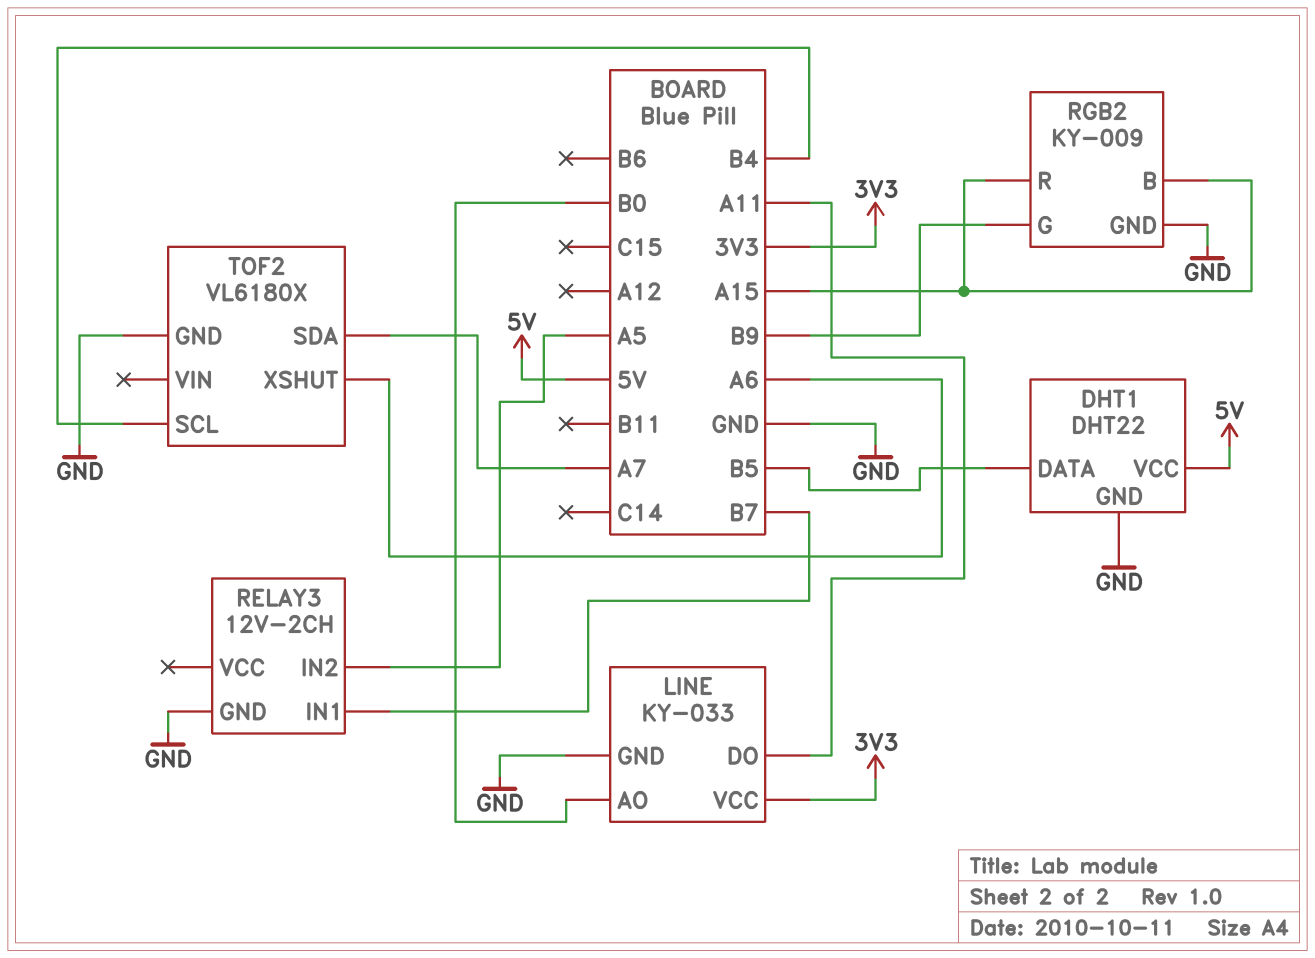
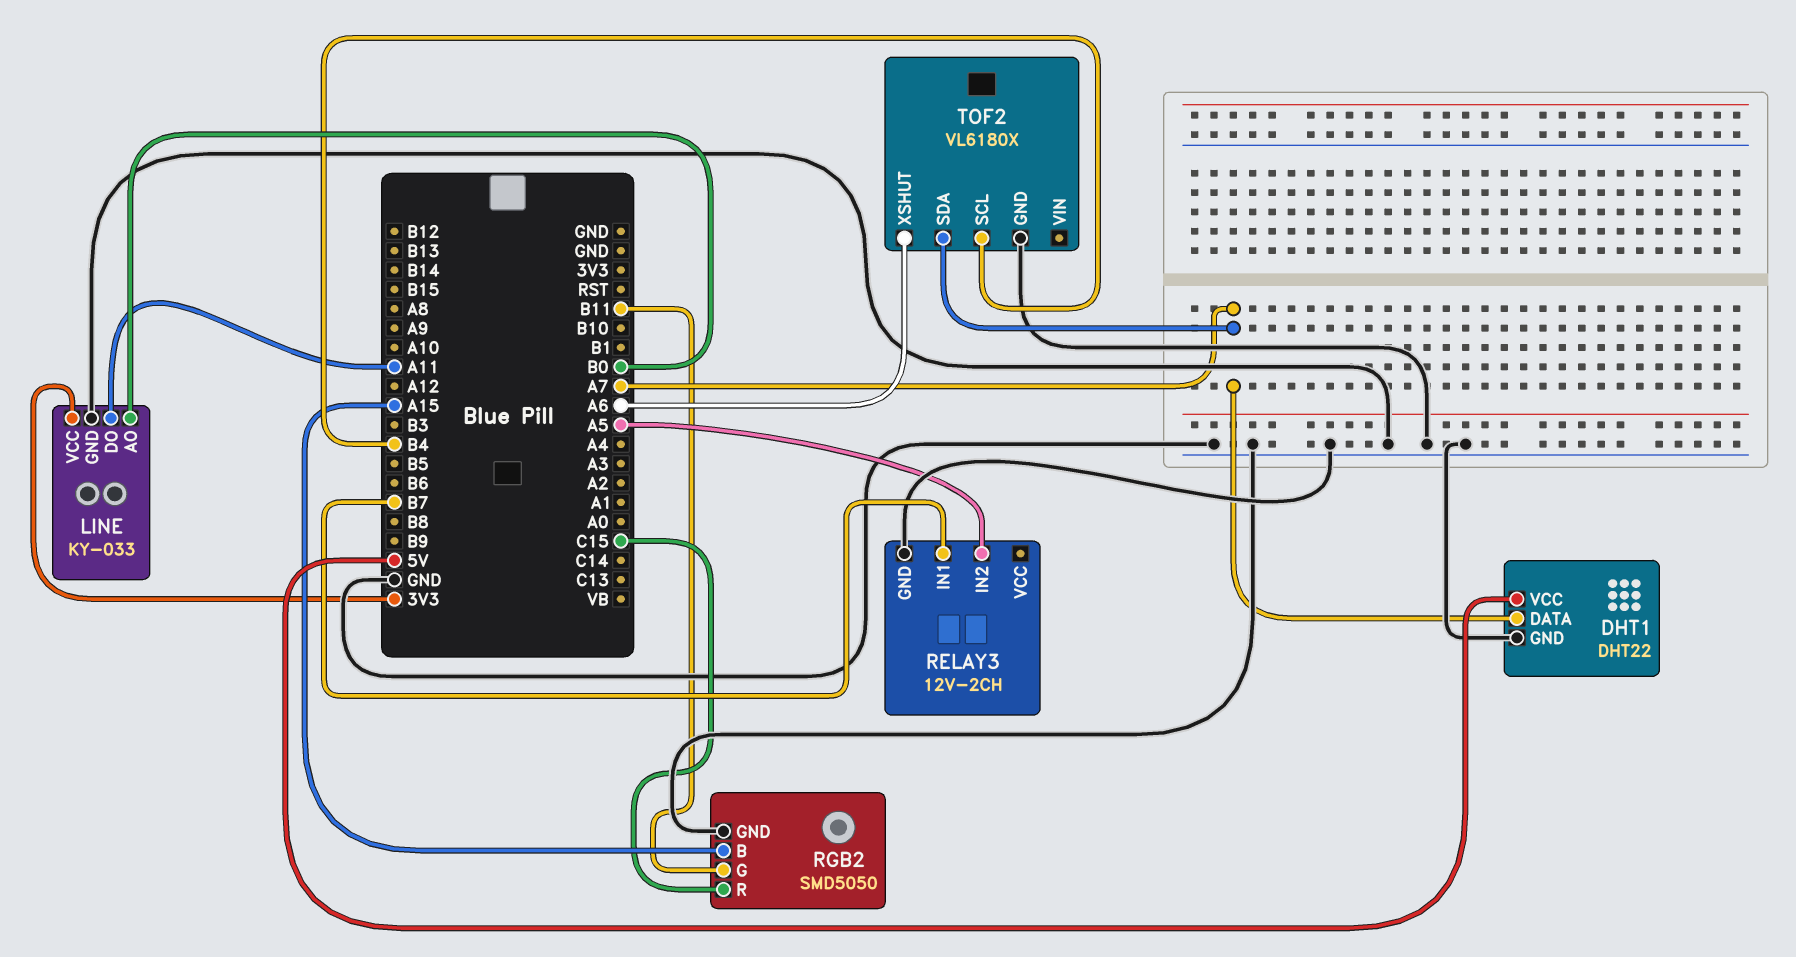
DHT1 pin DATA: B5 -> A7
RGB2: KY-009 -> SMD5050
RGB2 pin G: B9 -> B11
RGB2 pin R: A15 -> C15

